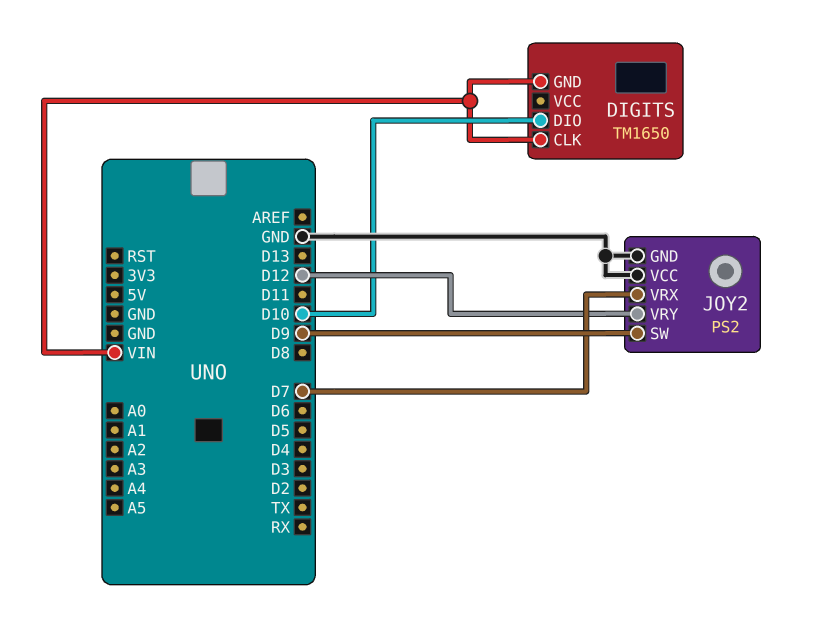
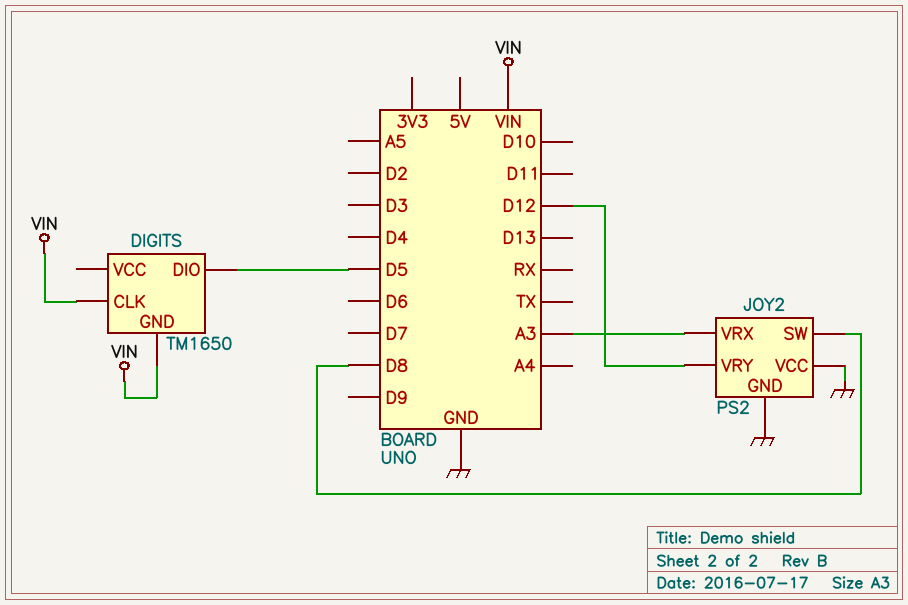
DIGITS pin DIO: D10 -> D5
JOY2 pin SW: D9 -> D8
JOY2 pin VRX: D7 -> A3

